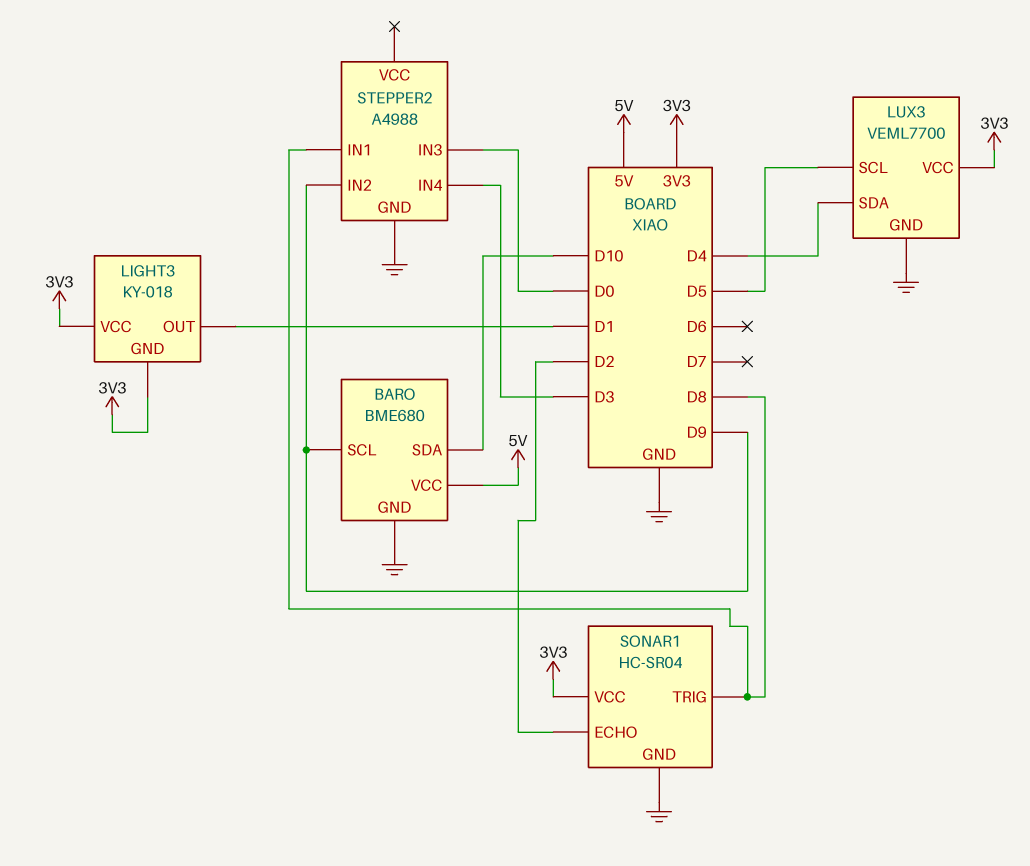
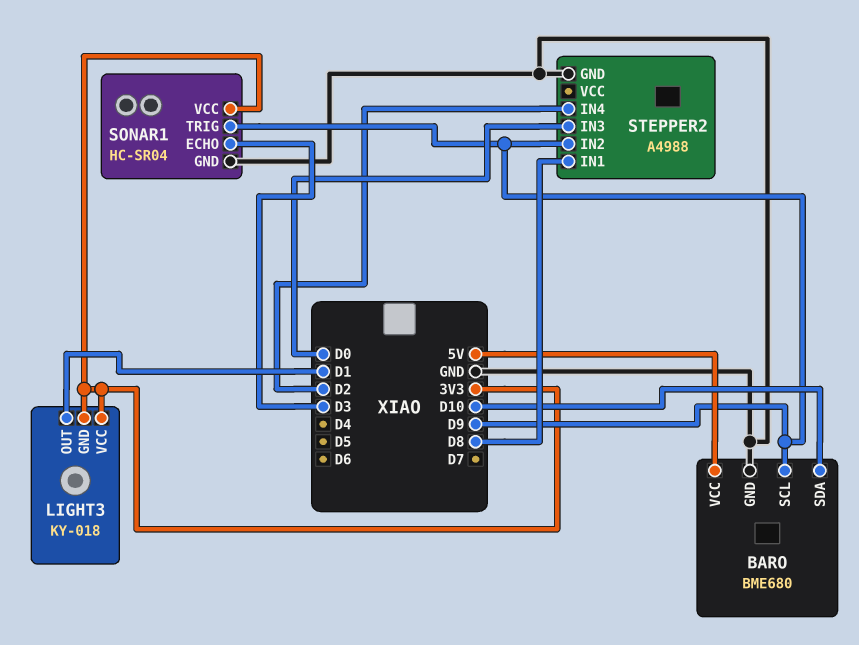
LUX3: VEML7700 -> none
LUX3 pin GND: GND -> none
LUX3 pin SCL: D5 -> none
LUX3 pin SDA: D4 -> none
LUX3 pin VCC: 3V3 -> none
SONAR1 pin ECHO: D2 -> D3
SONAR1 pin TRIG: D8 -> D9
STEPPER2 pin IN4: D3 -> D2

